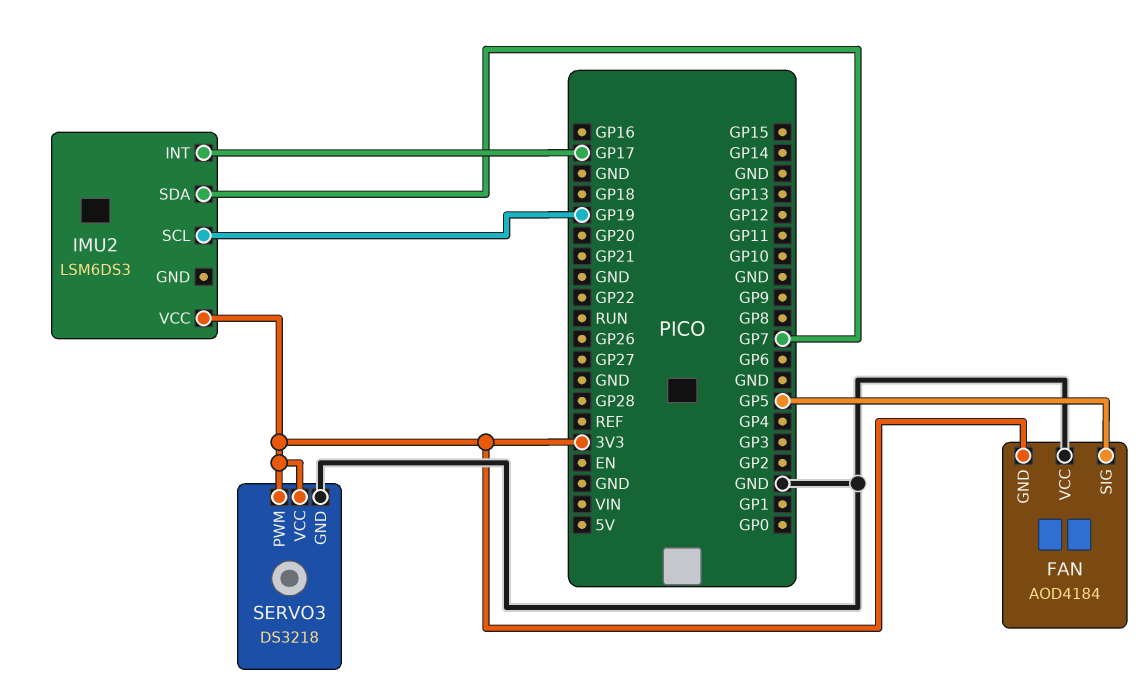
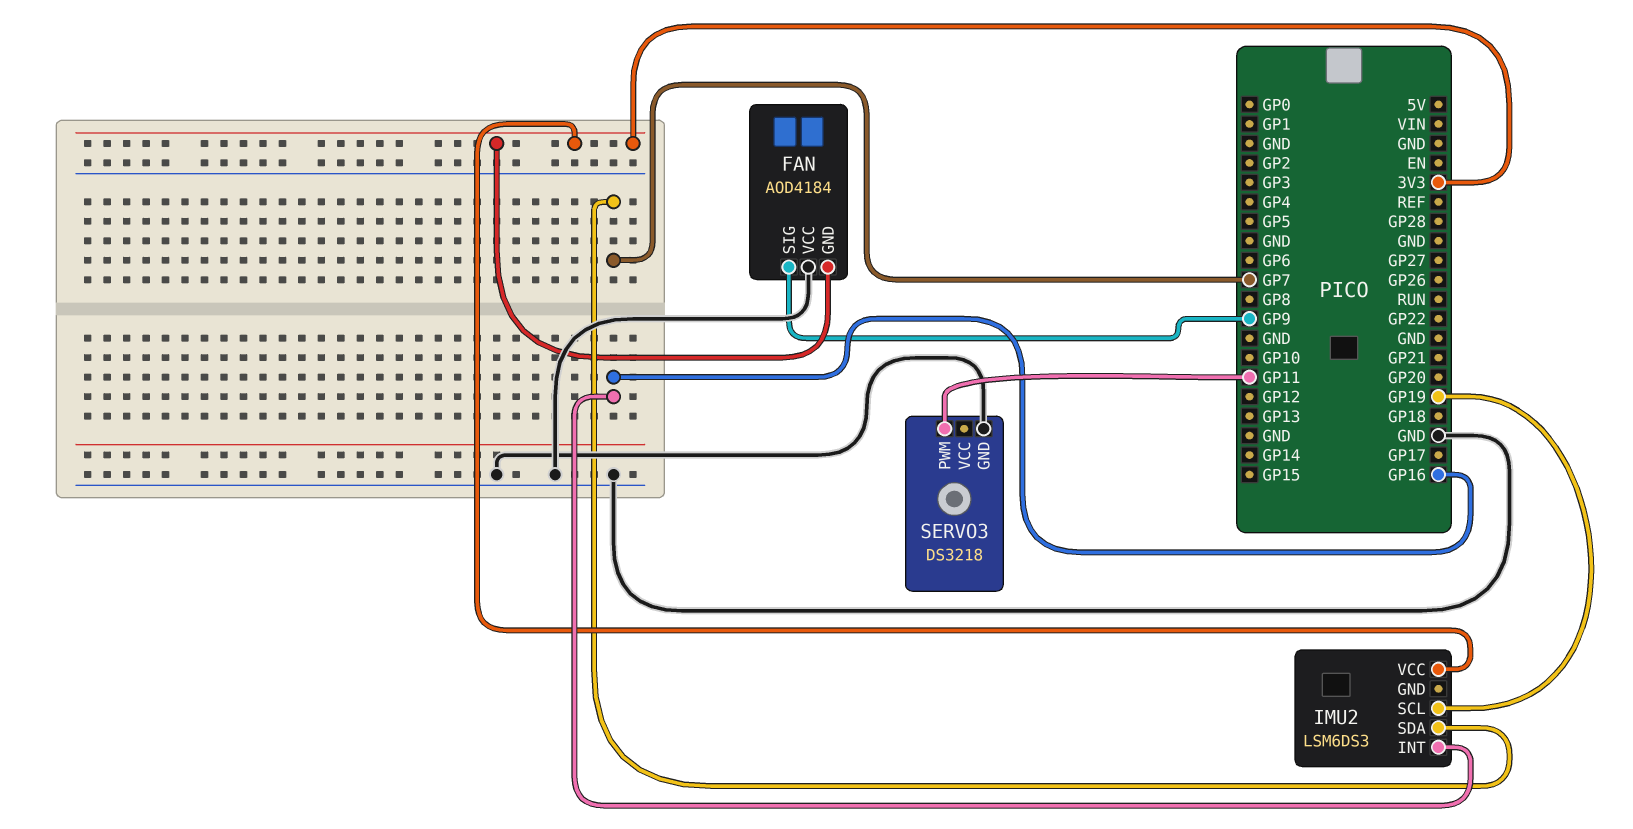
FAN pin SIG: GP5 -> GP9
IMU2 pin INT: GP17 -> GP16
SERVO3 pin PWM: 3V3 -> GP11
SERVO3 pin VCC: 3V3 -> none

